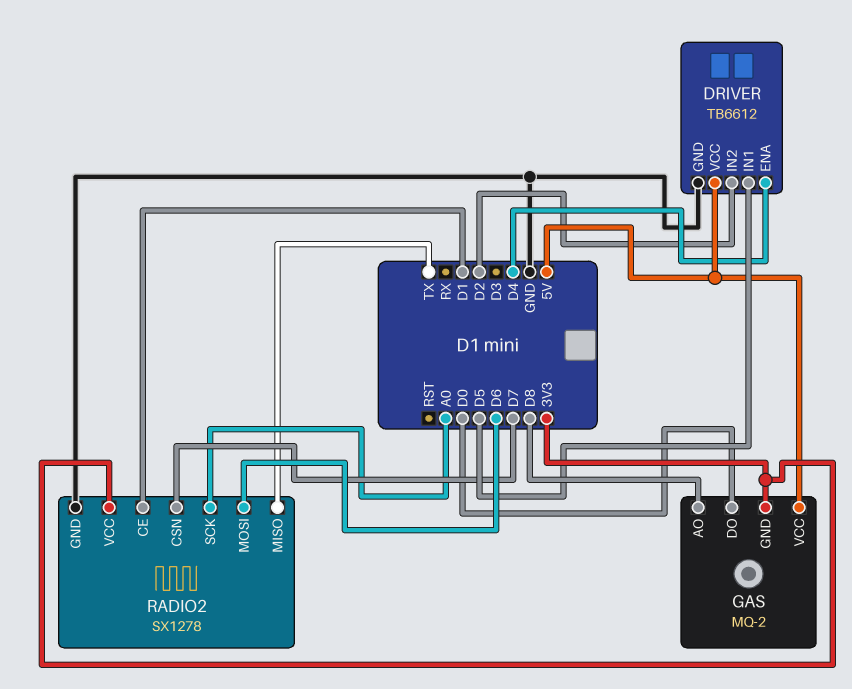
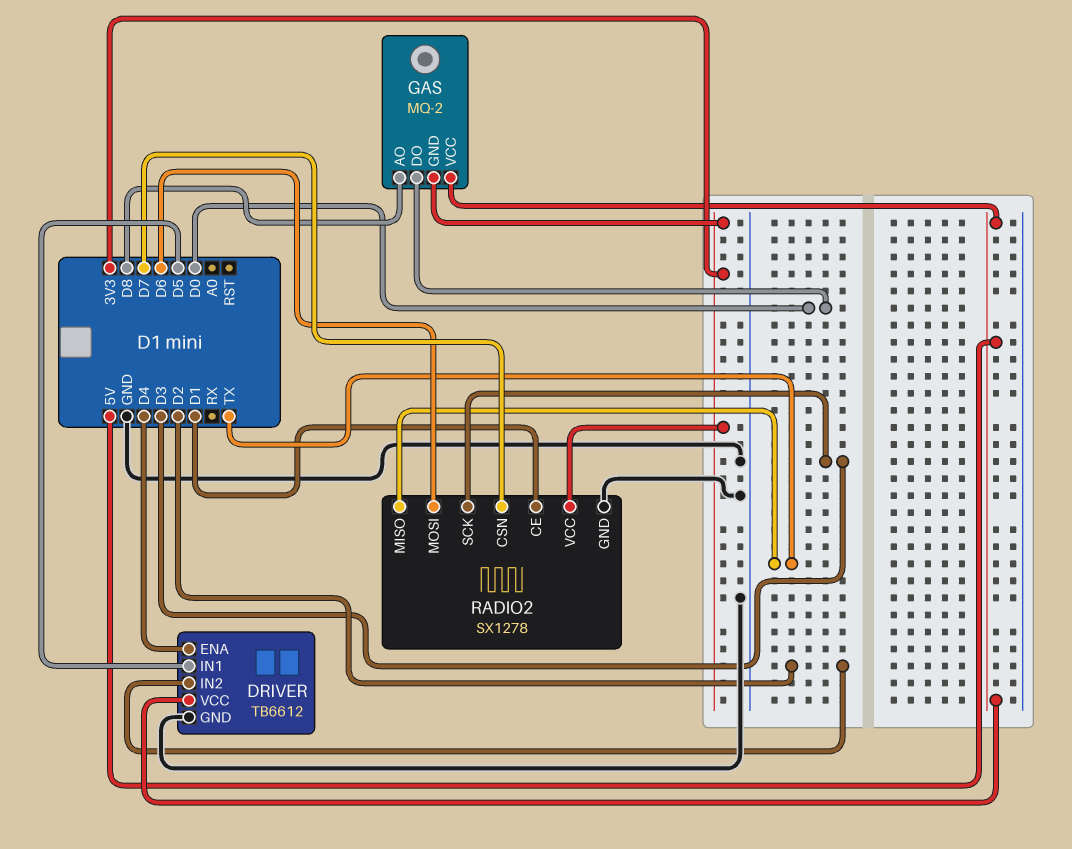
RADIO2 pin SCK: A0 -> D3

